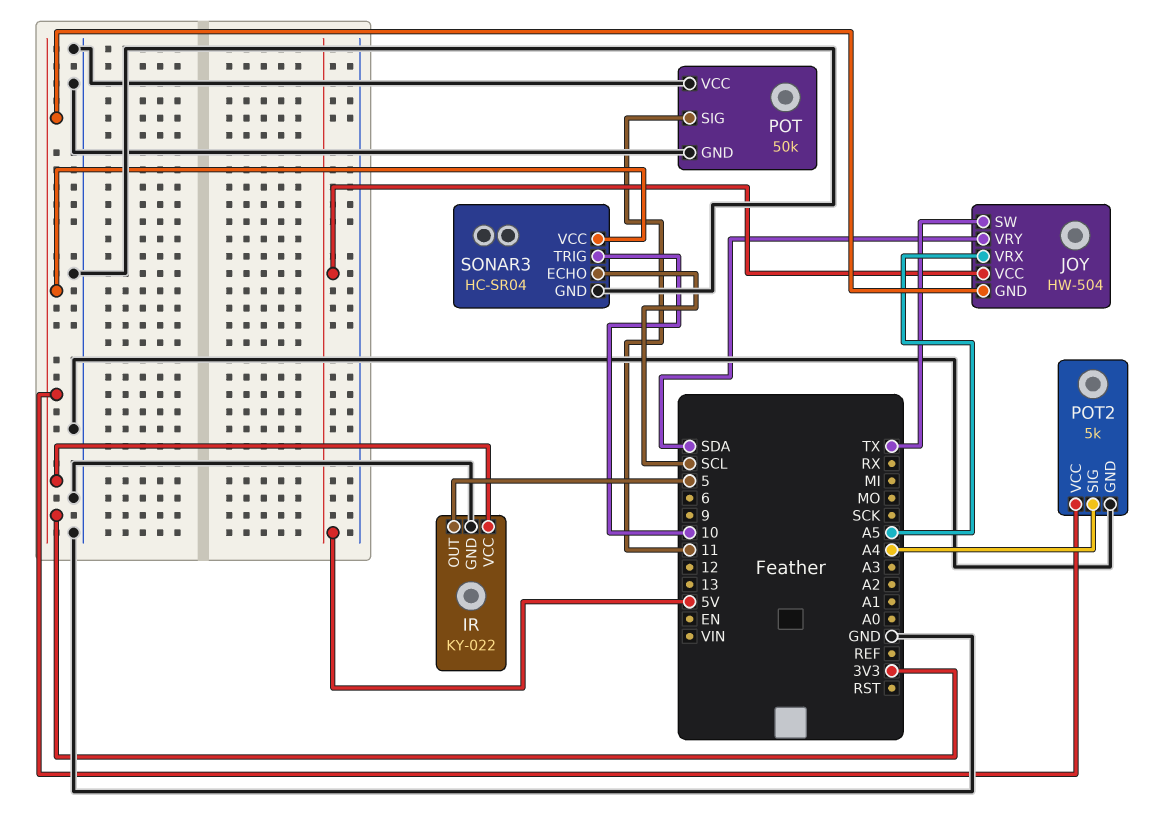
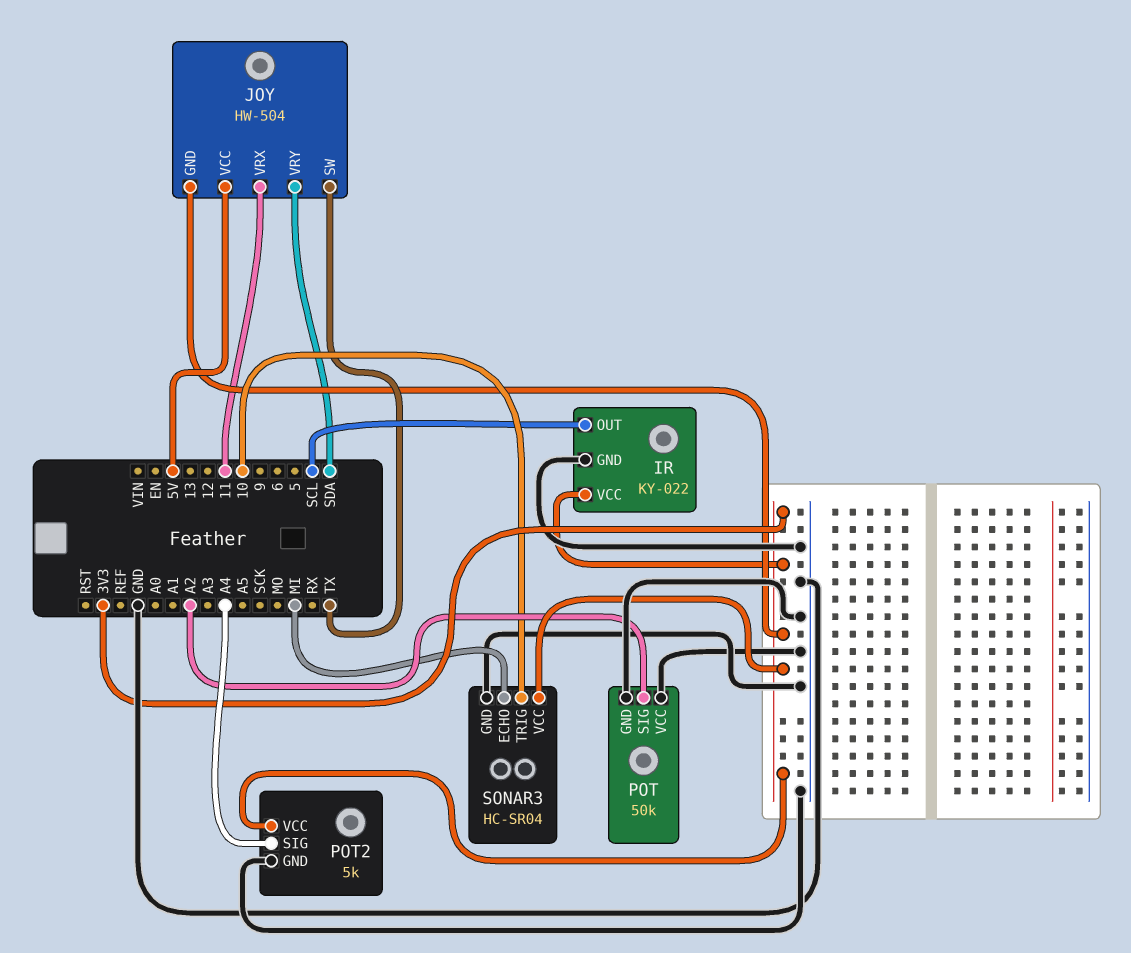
IR pin OUT: 5 -> SCL
JOY pin VRX: A5 -> 11
POT pin SIG: 11 -> A2
SONAR3 pin ECHO: SCL -> MI

